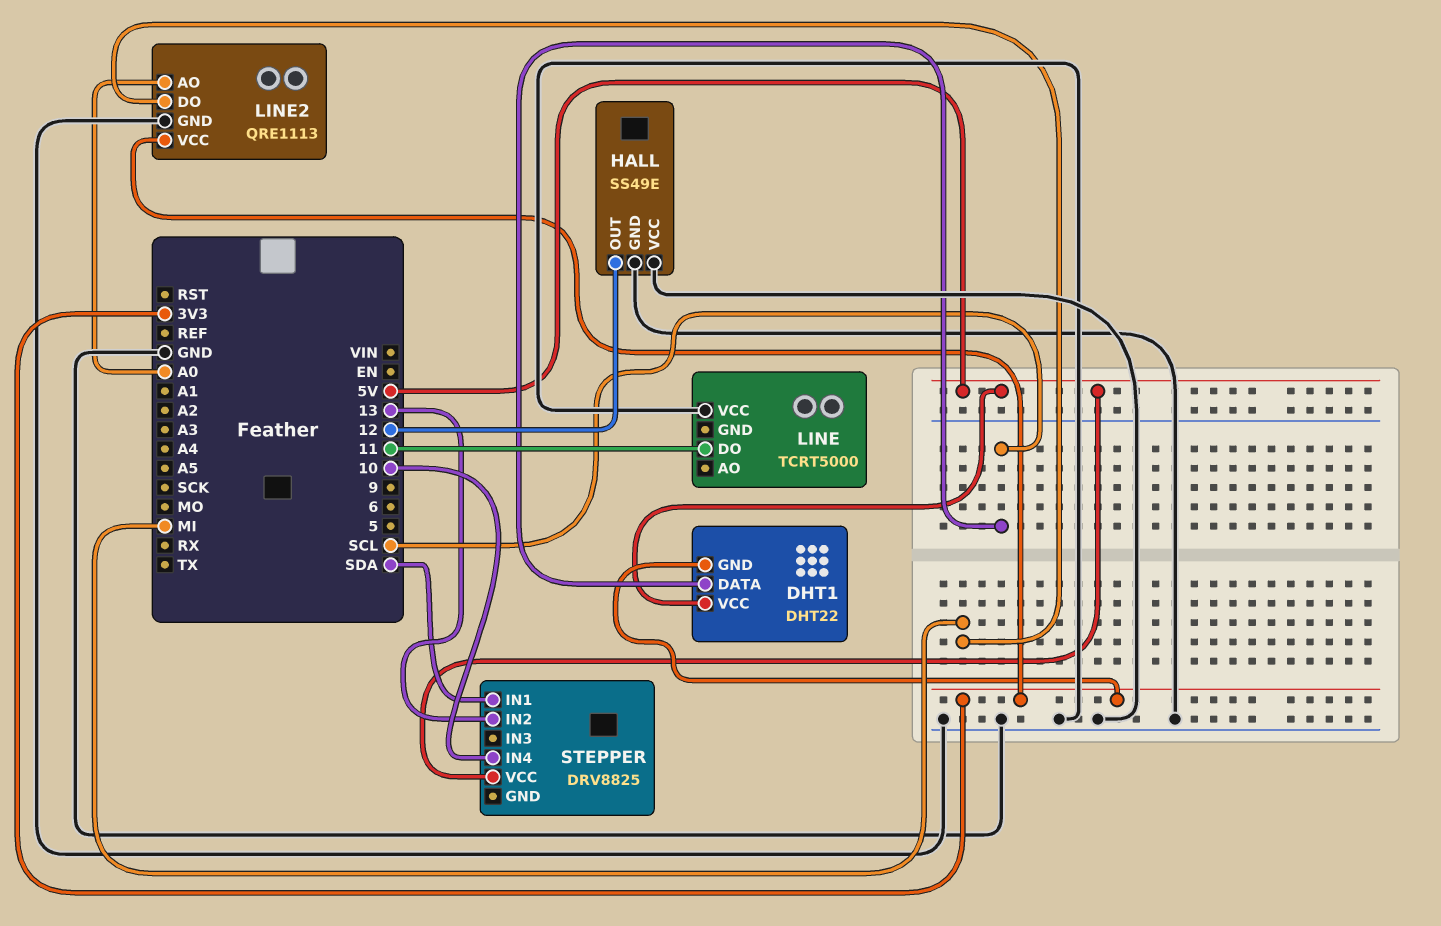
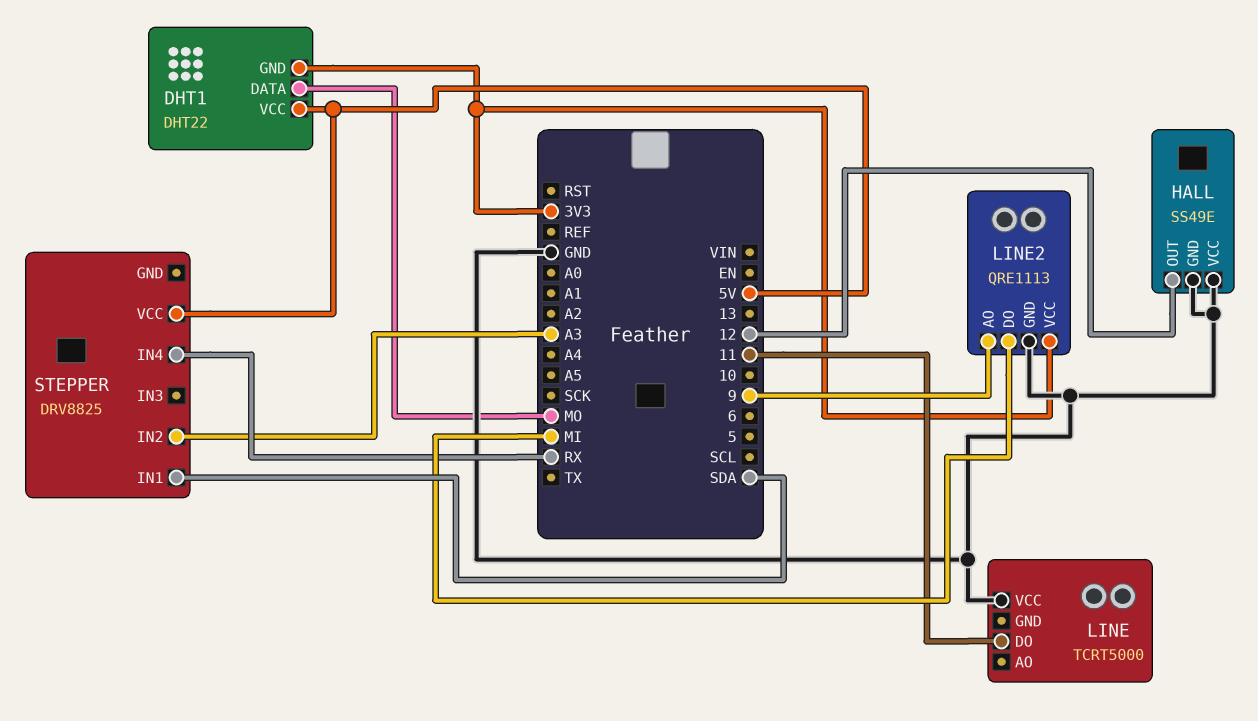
DHT1 pin DATA: SCL -> MO
LINE2 pin AO: A0 -> 9
STEPPER pin IN2: 13 -> A3
STEPPER pin IN4: 10 -> RX

